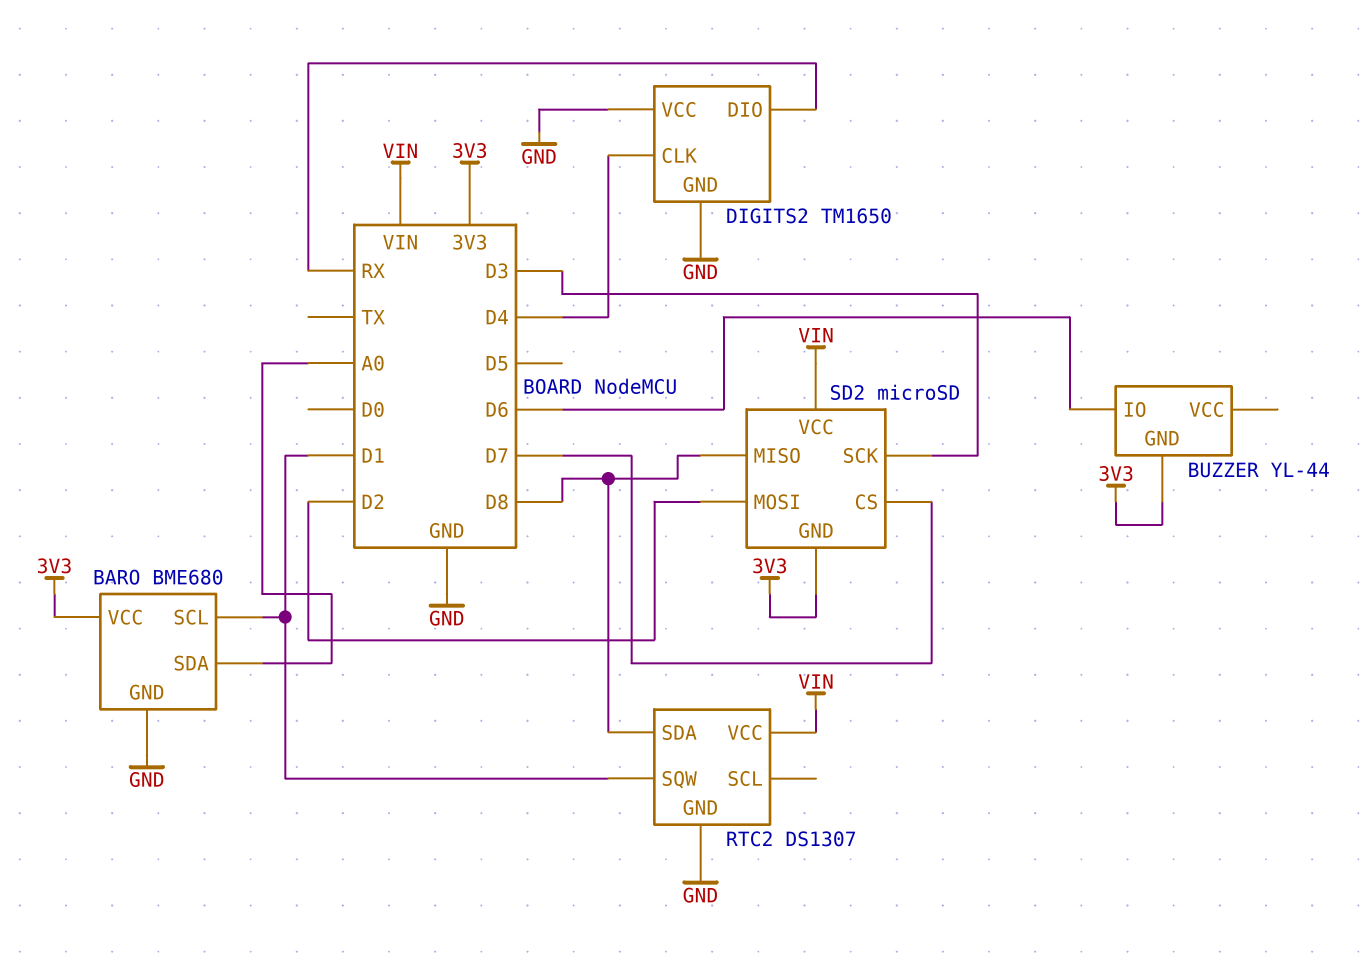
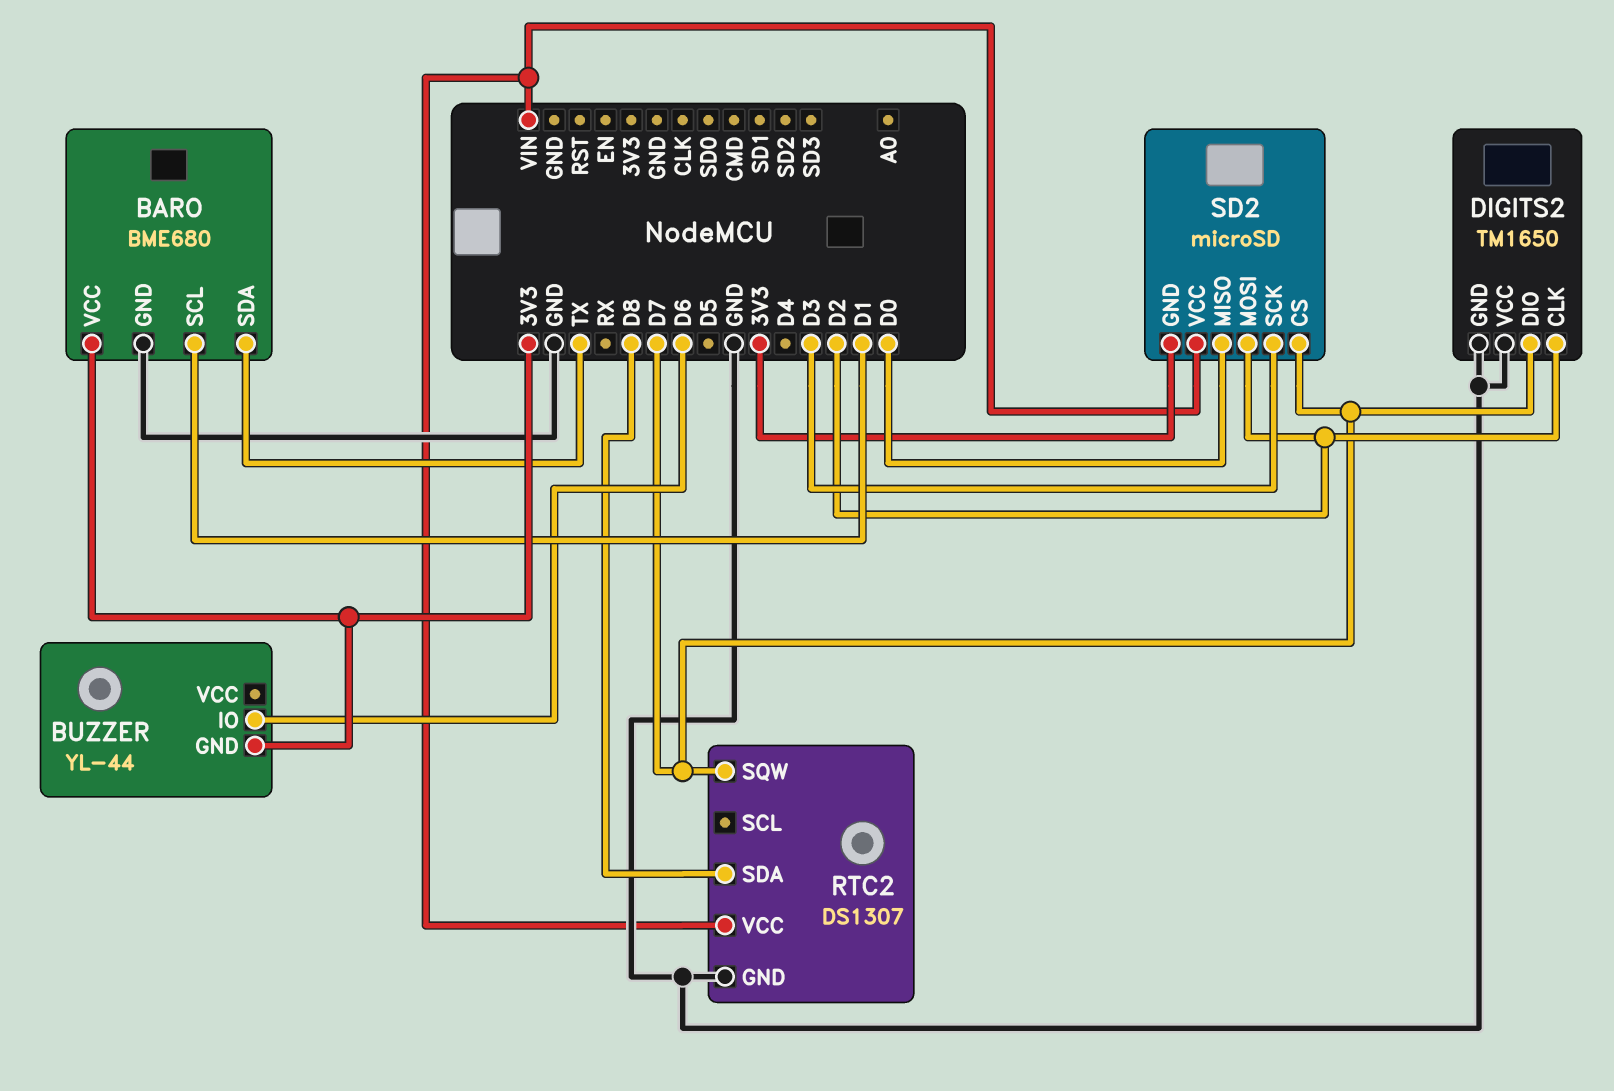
BARO pin SDA: A0 -> TX
DIGITS2 pin CLK: D4 -> D2
DIGITS2 pin DIO: RX -> D7
RTC2 pin SQW: D1 -> D7
SD2 pin MISO: D8 -> D0

